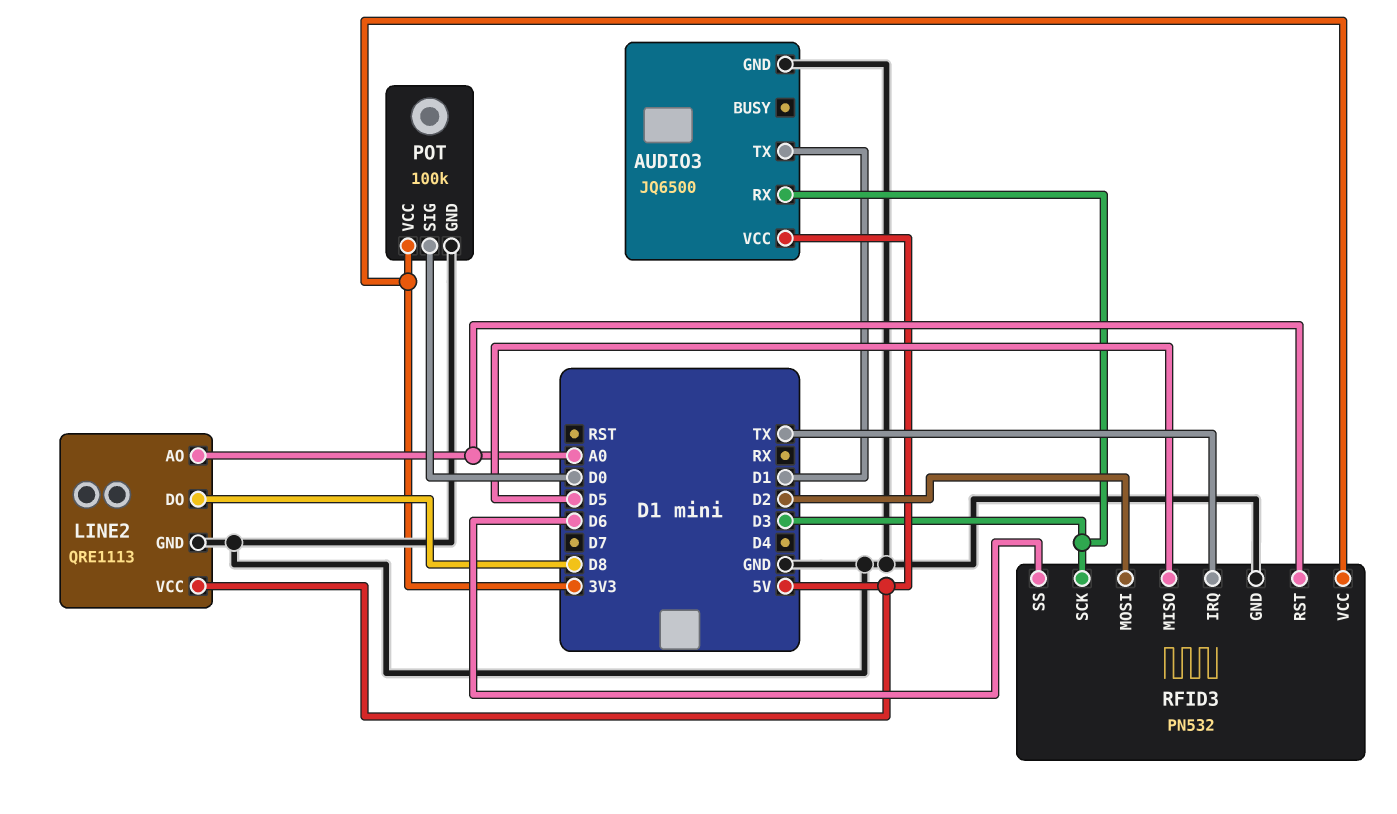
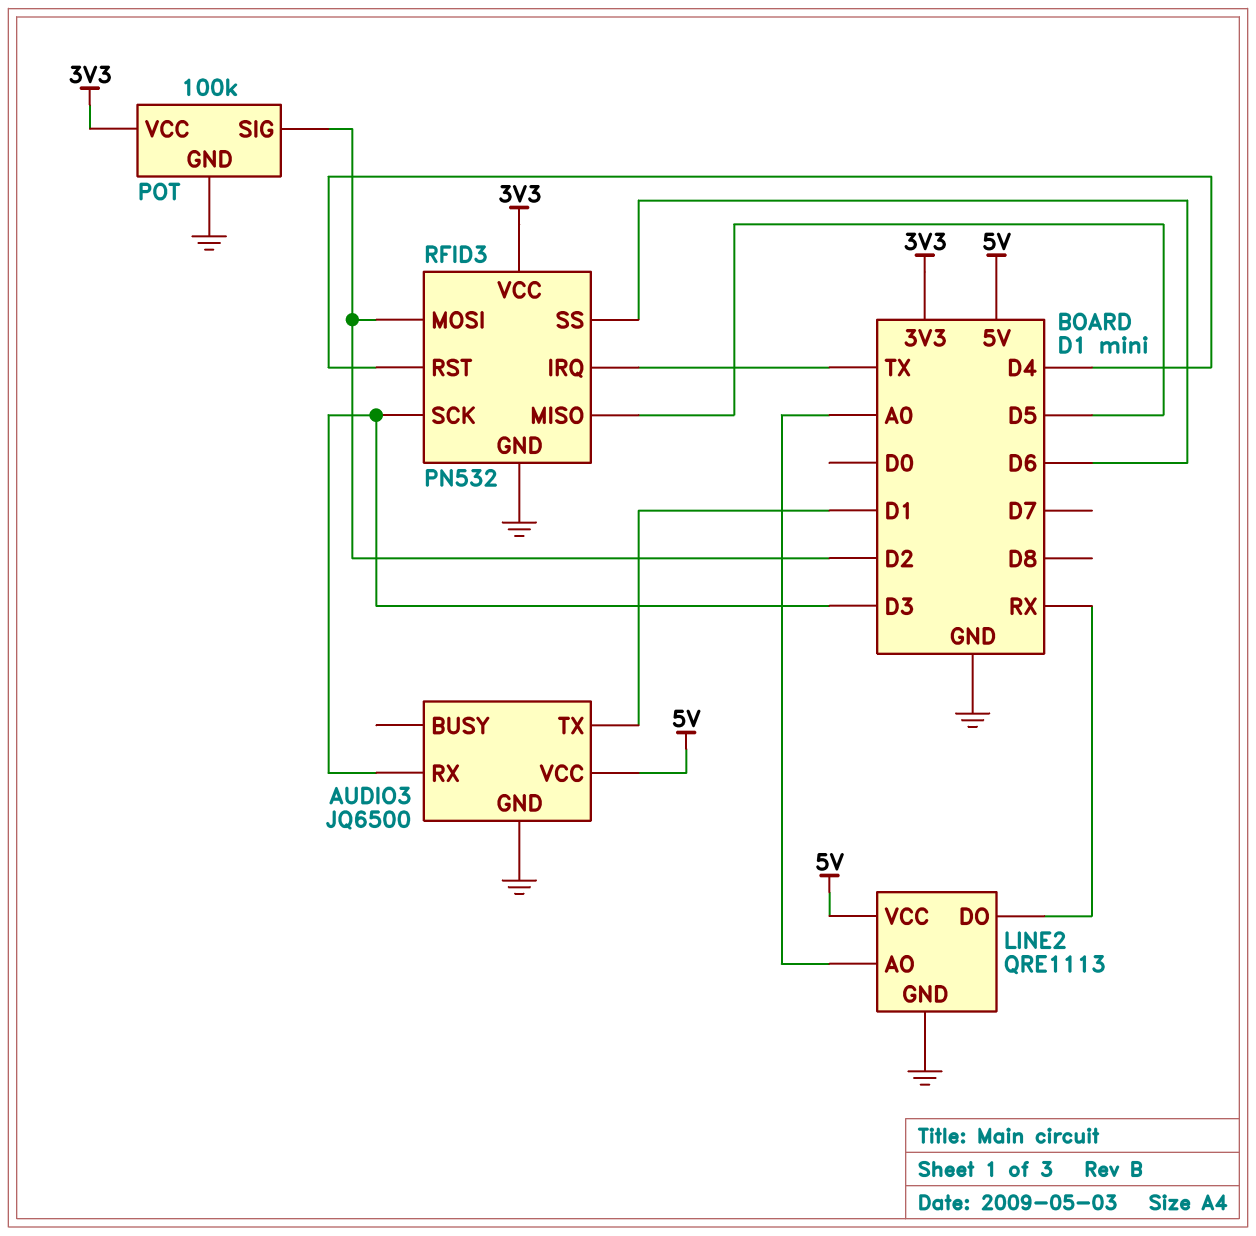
LINE2 pin DO: D8 -> RX
POT pin SIG: D0 -> D2
RFID3 pin RST: A0 -> D4

